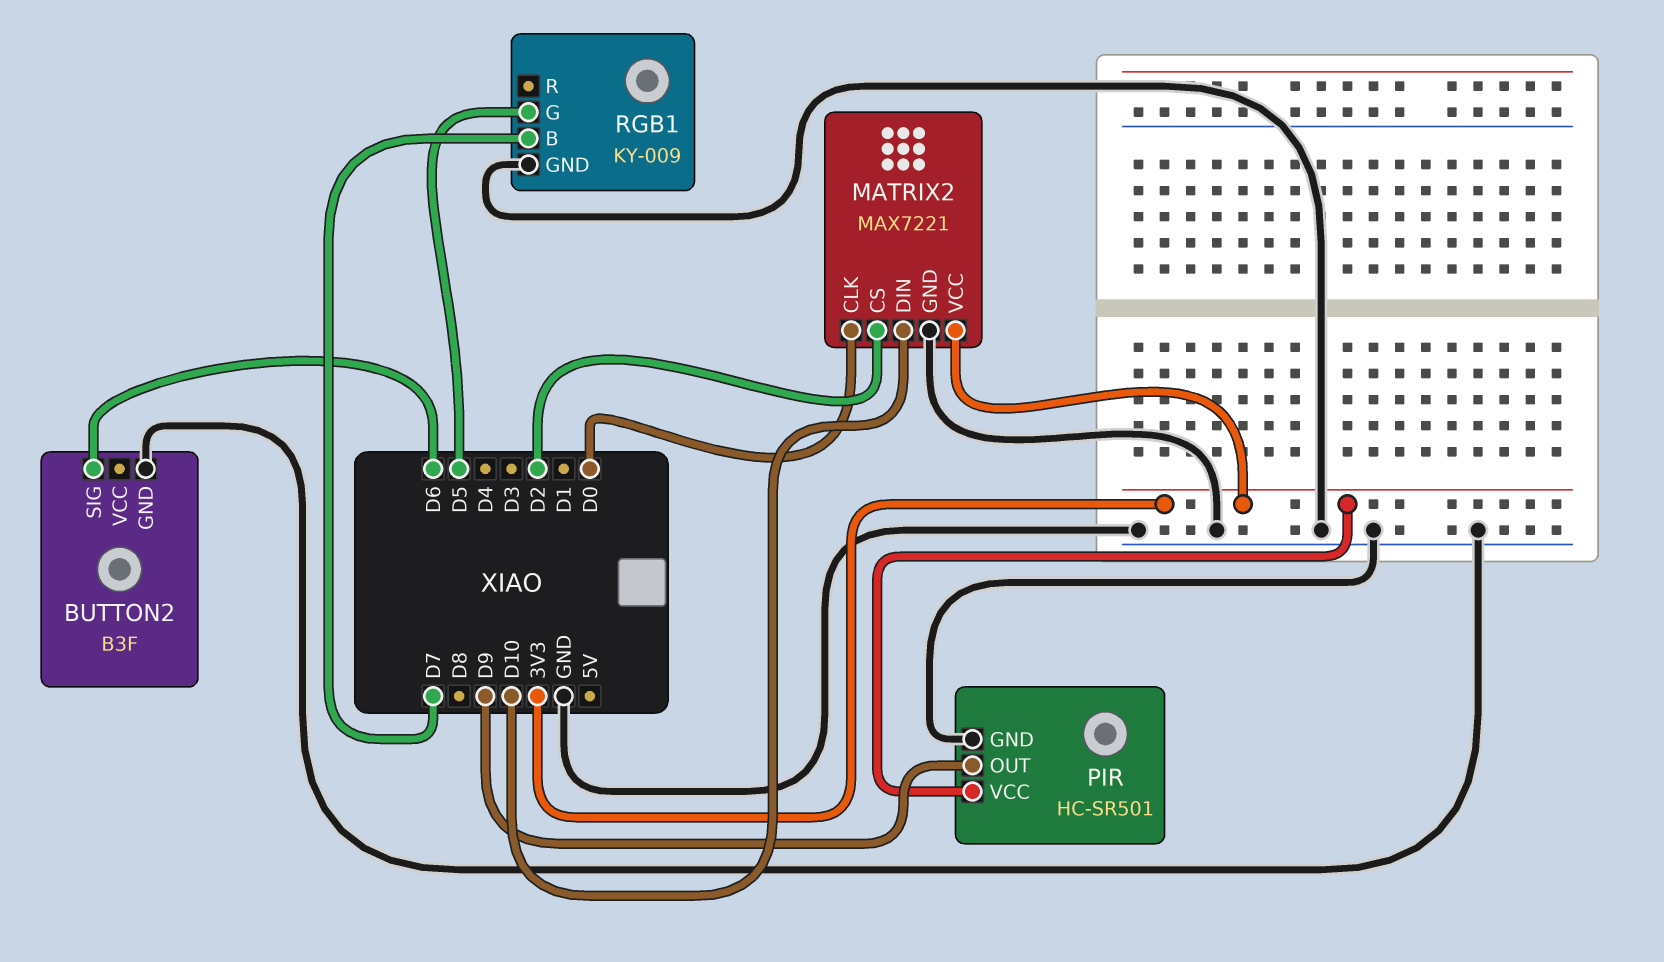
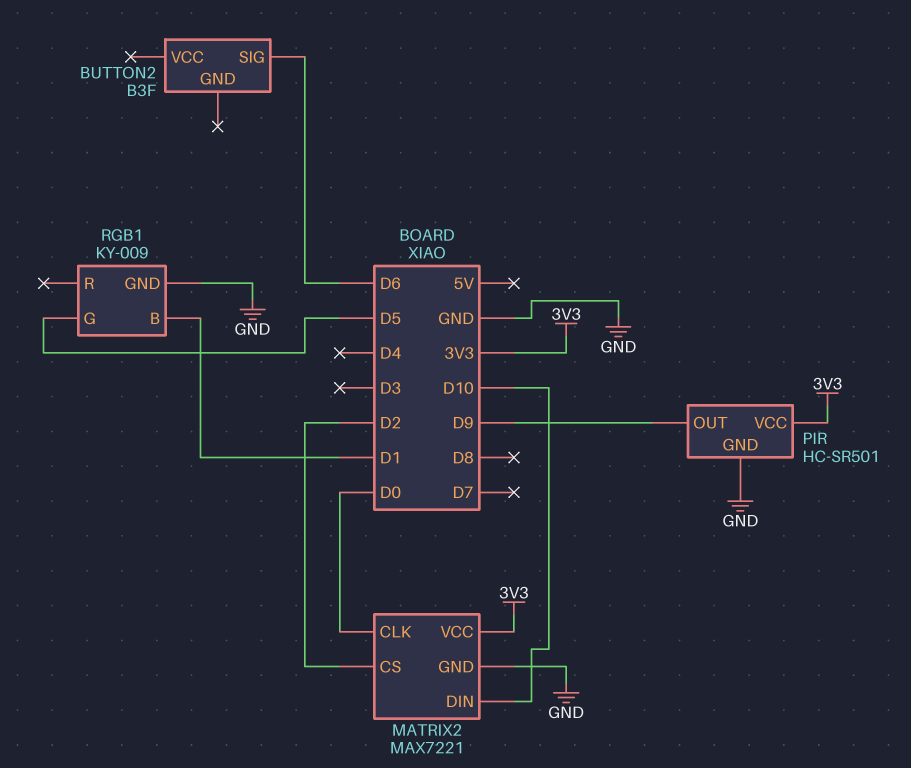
BUTTON2 pin GND: GND -> none
RGB1 pin B: D7 -> D1

